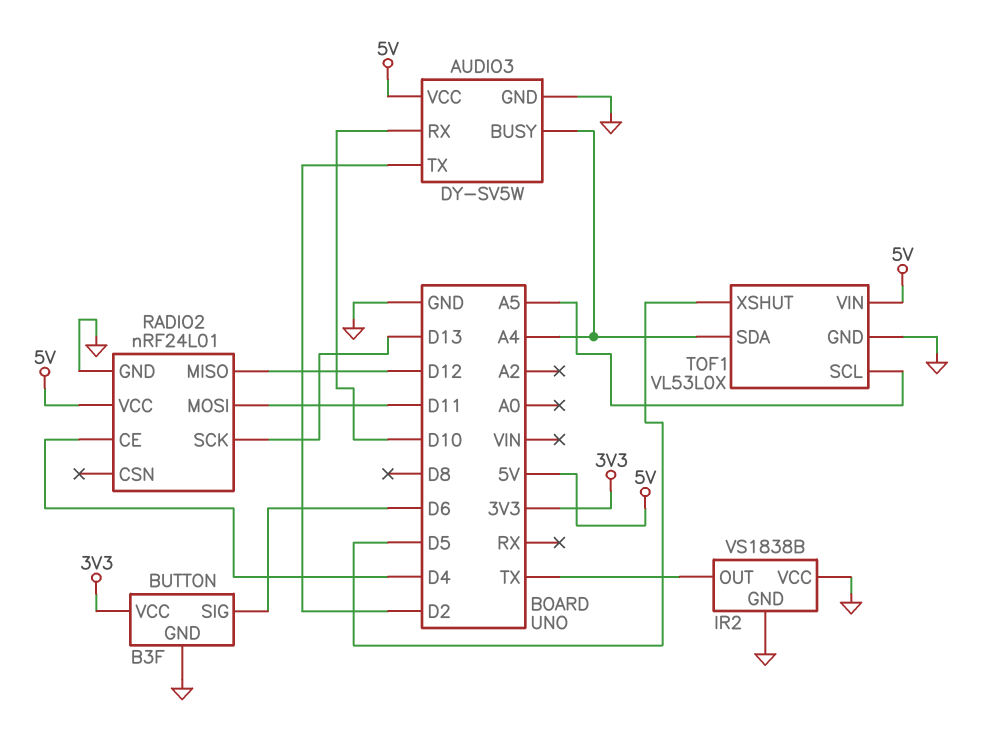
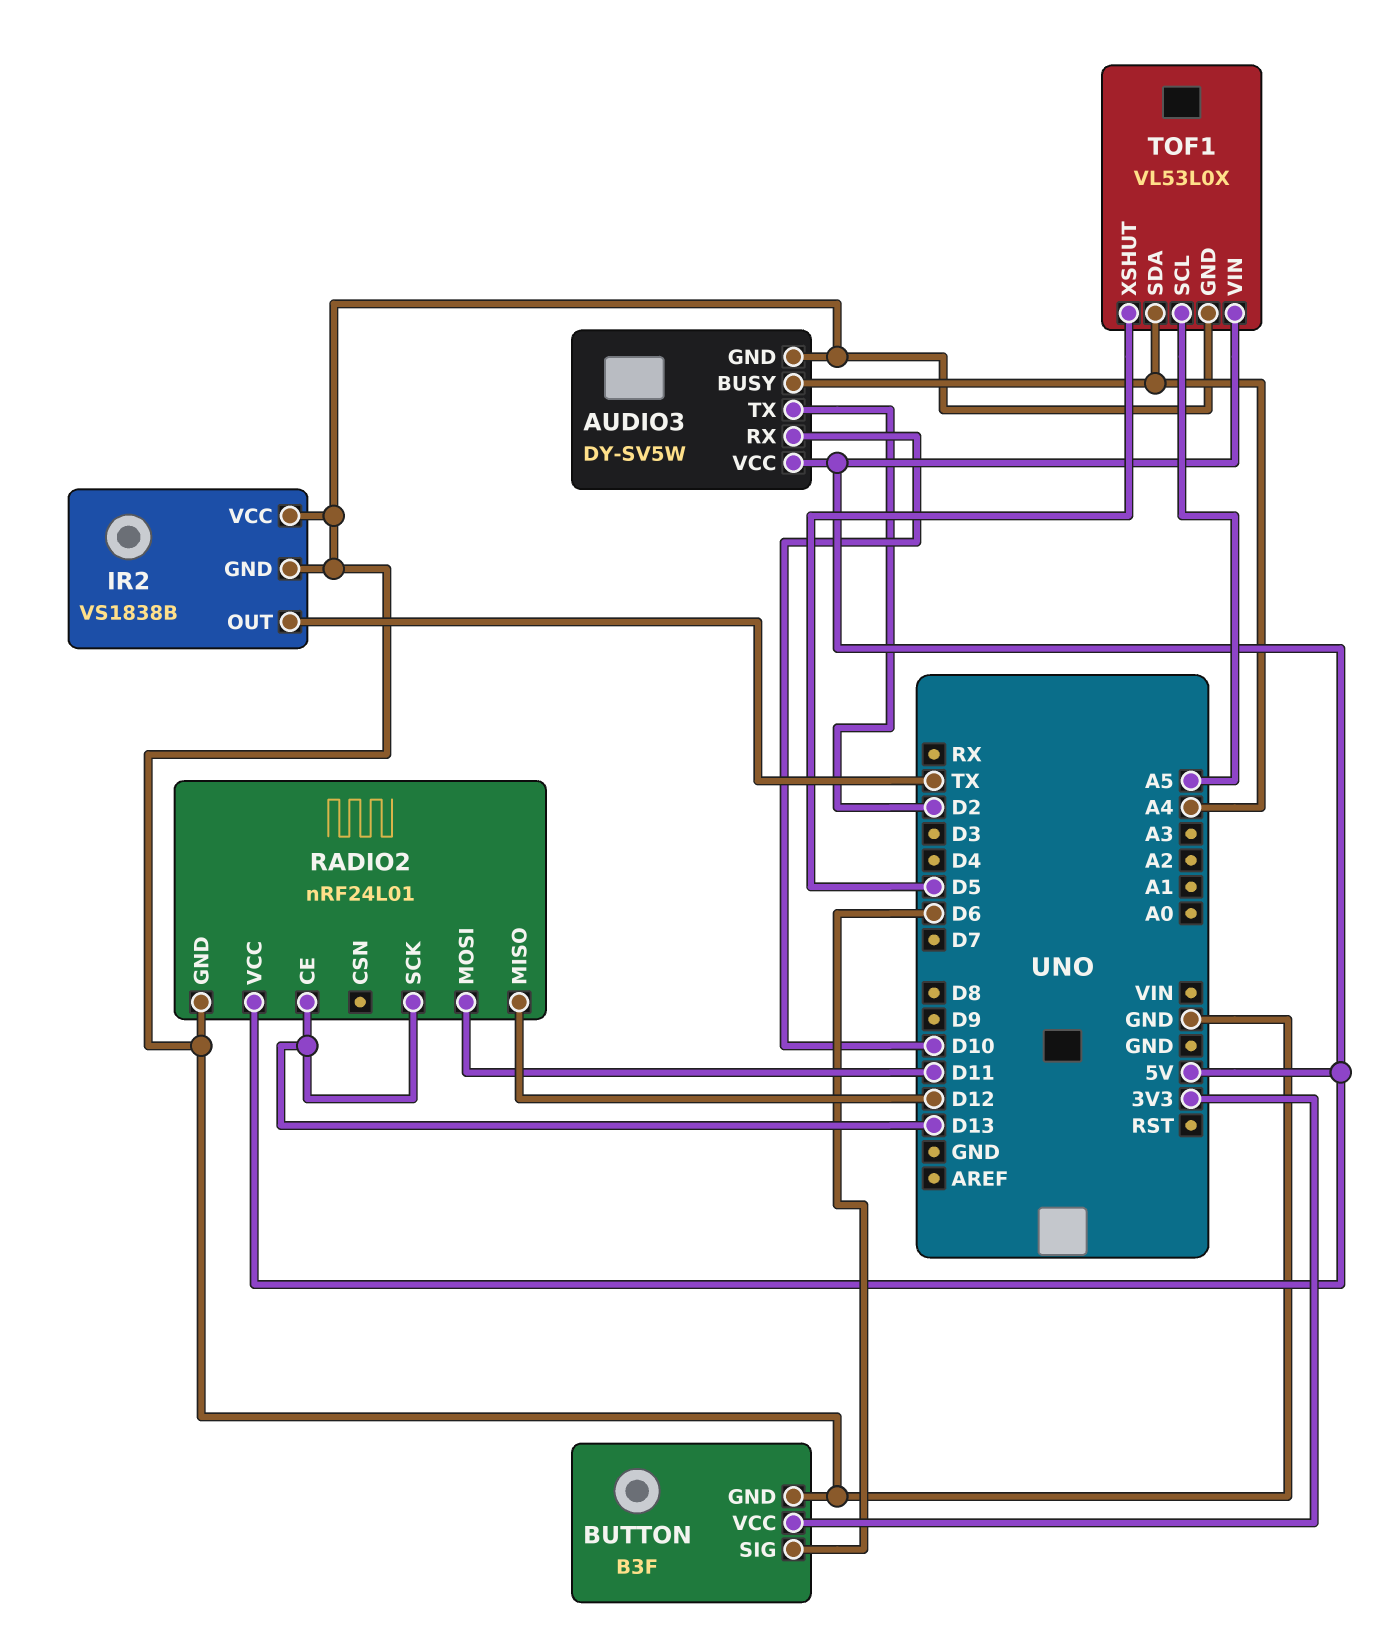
RADIO2 pin CE: D4 -> D13

